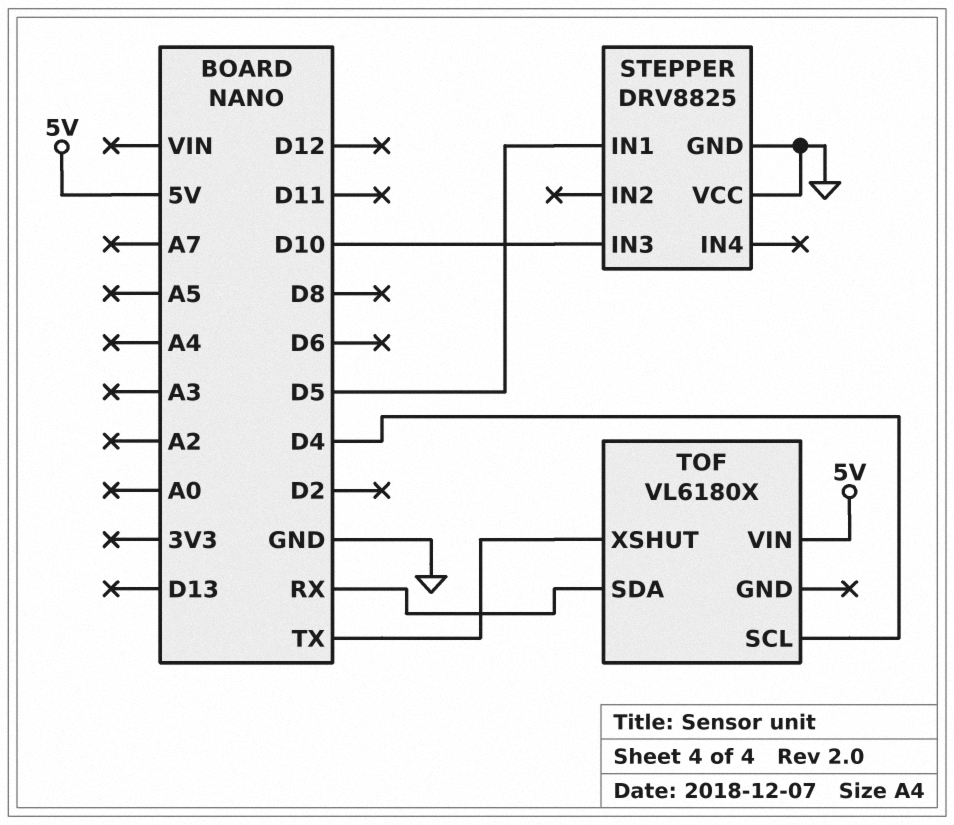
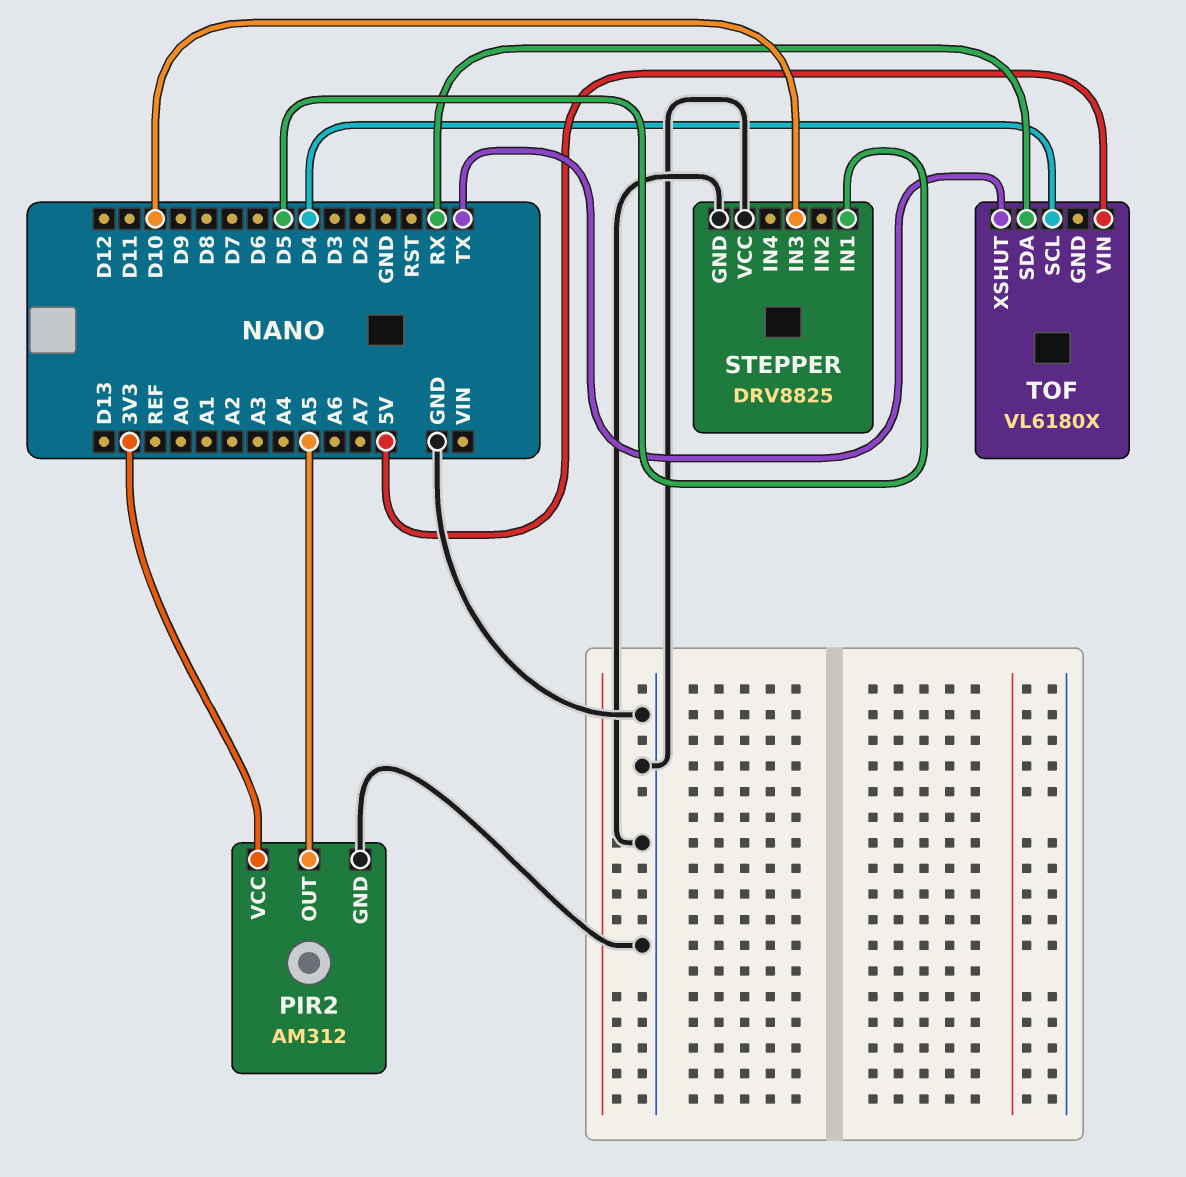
PIR2: none -> AM312
PIR2 pin GND: none -> GND
PIR2 pin OUT: none -> A5
PIR2 pin VCC: none -> 3V3

